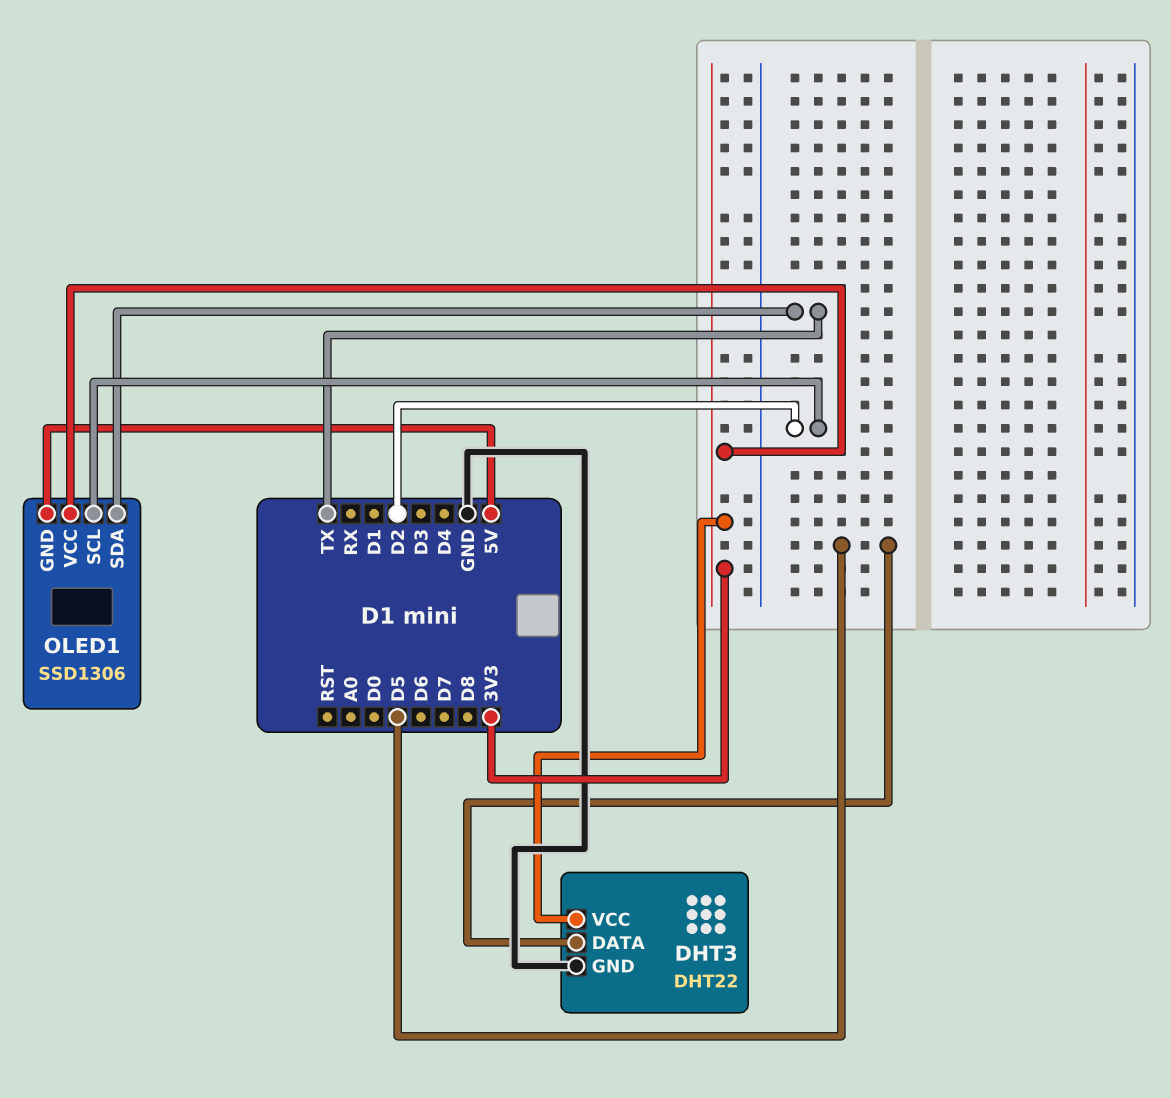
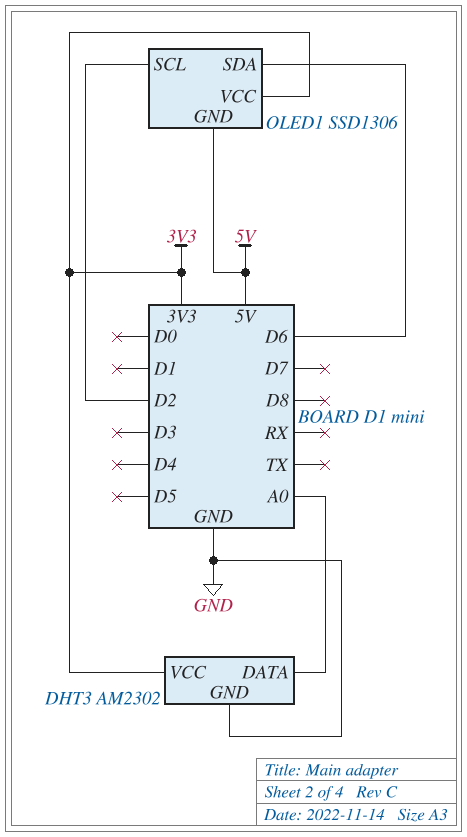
DHT3: DHT22 -> AM2302
DHT3 pin DATA: D5 -> A0
OLED1 pin SDA: TX -> D6

